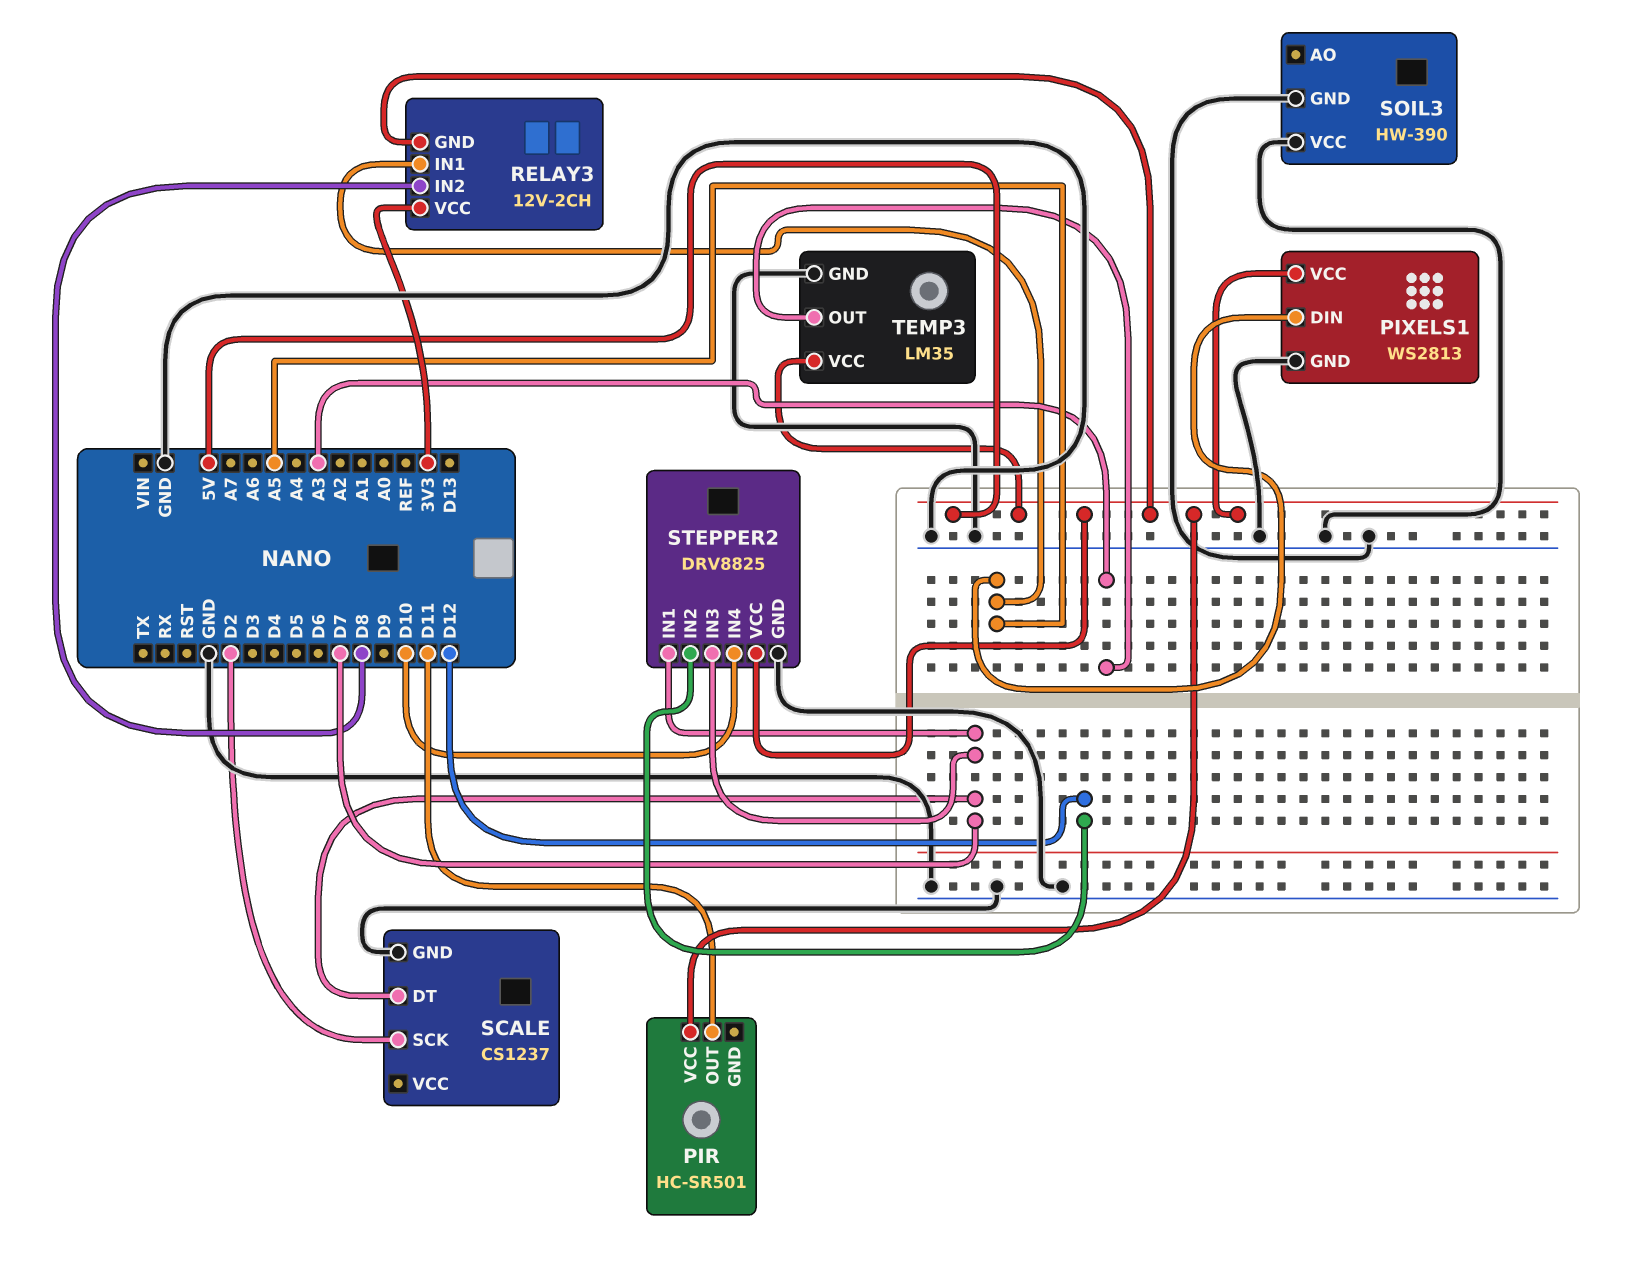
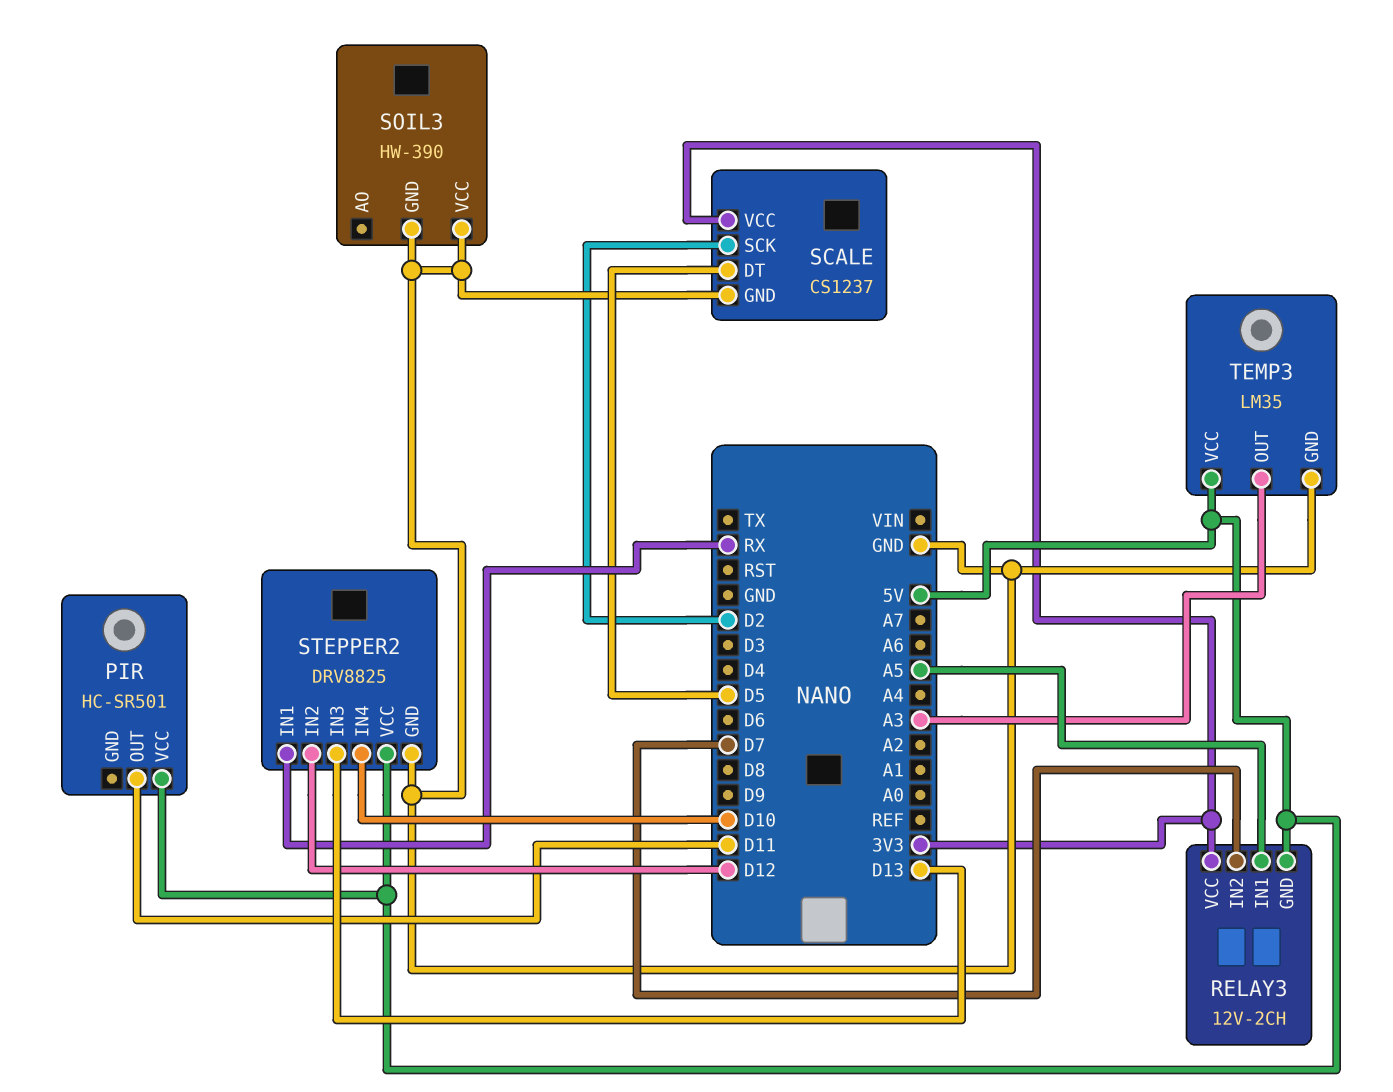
PIXELS1: WS2813 -> none
PIXELS1 pin DIN: A5 -> none
PIXELS1 pin GND: GND -> none
PIXELS1 pin VCC: 5V -> none
RELAY3 pin IN2: D8 -> D7
SCALE pin DT: D7 -> D5
SCALE pin VCC: none -> 3V3
STEPPER2 pin IN1: D7 -> RX
STEPPER2 pin IN3: D7 -> D13

